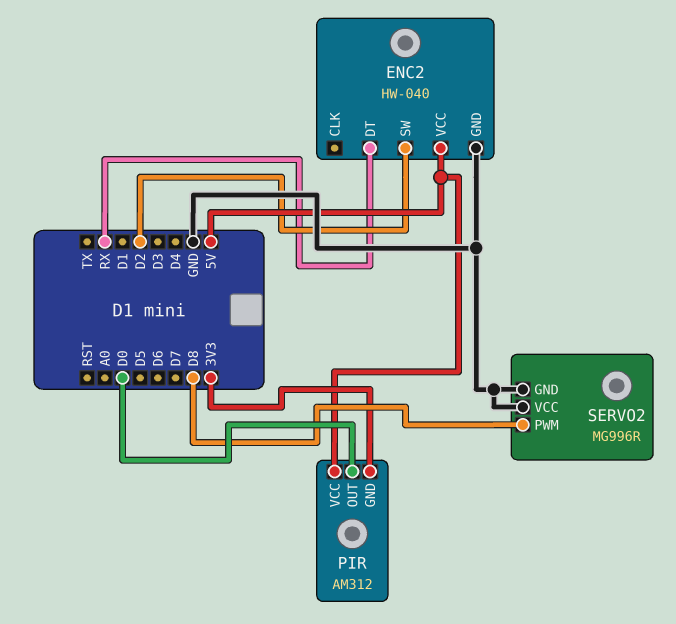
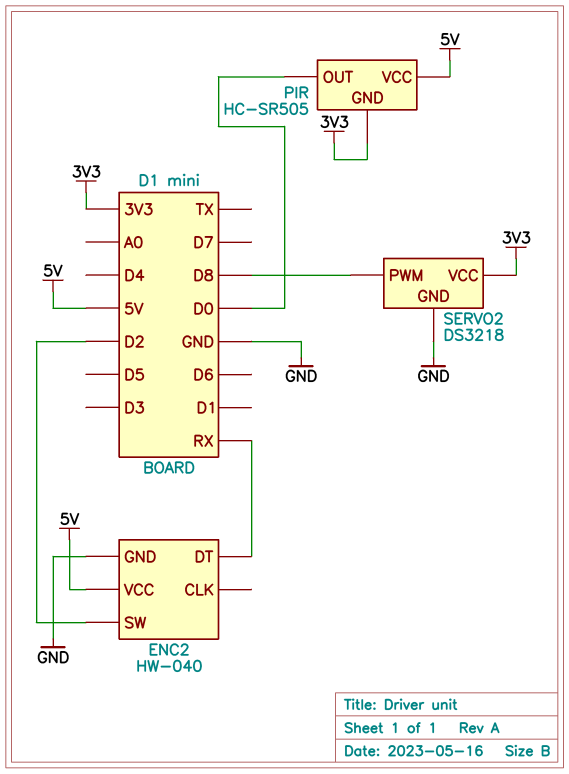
PIR: AM312 -> HC-SR505
SERVO2: MG996R -> DS3218
SERVO2 pin VCC: GND -> 3V3

